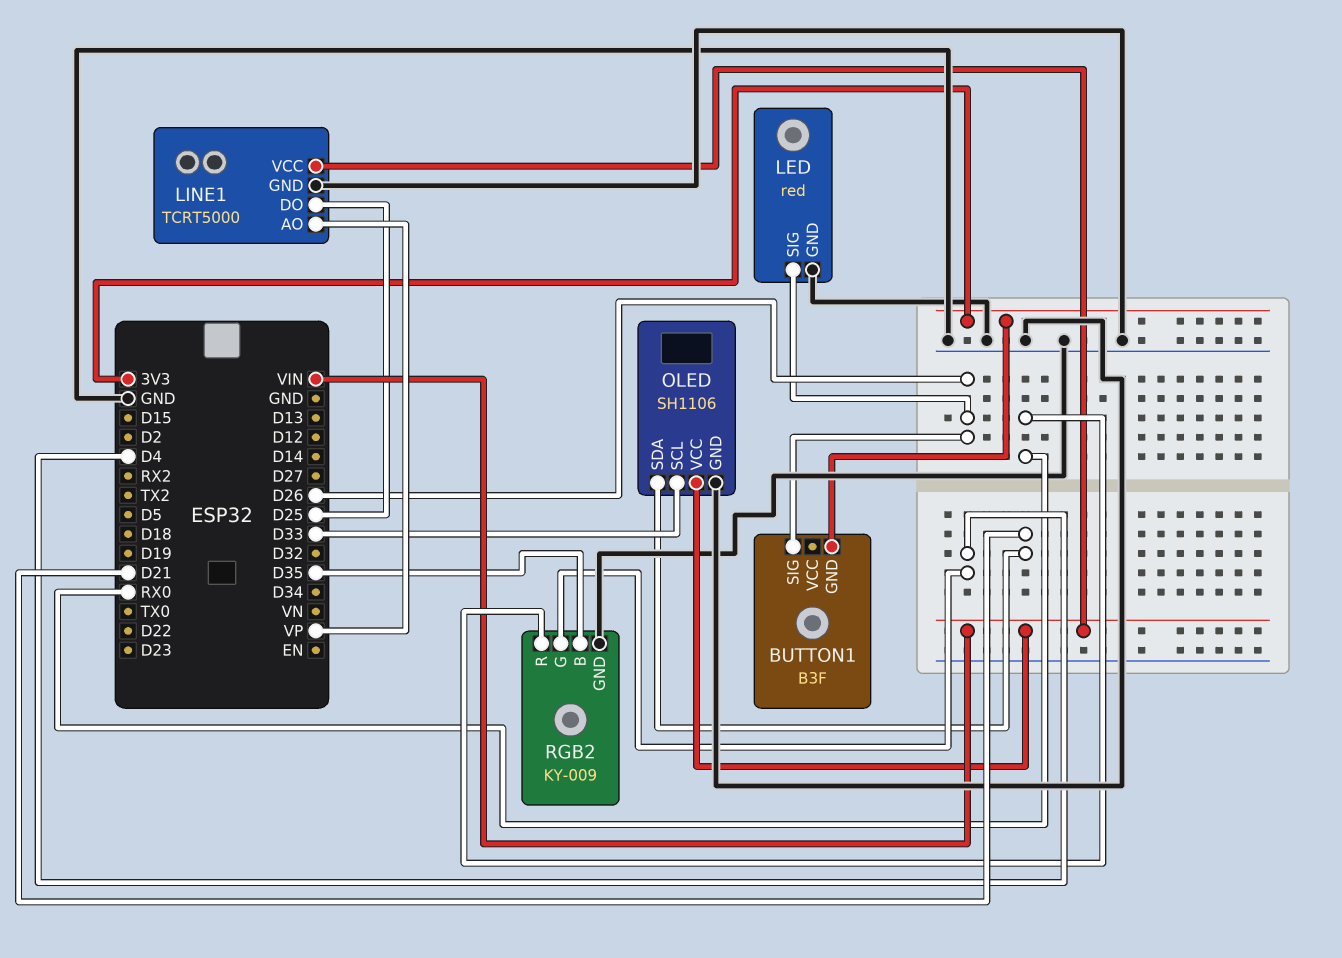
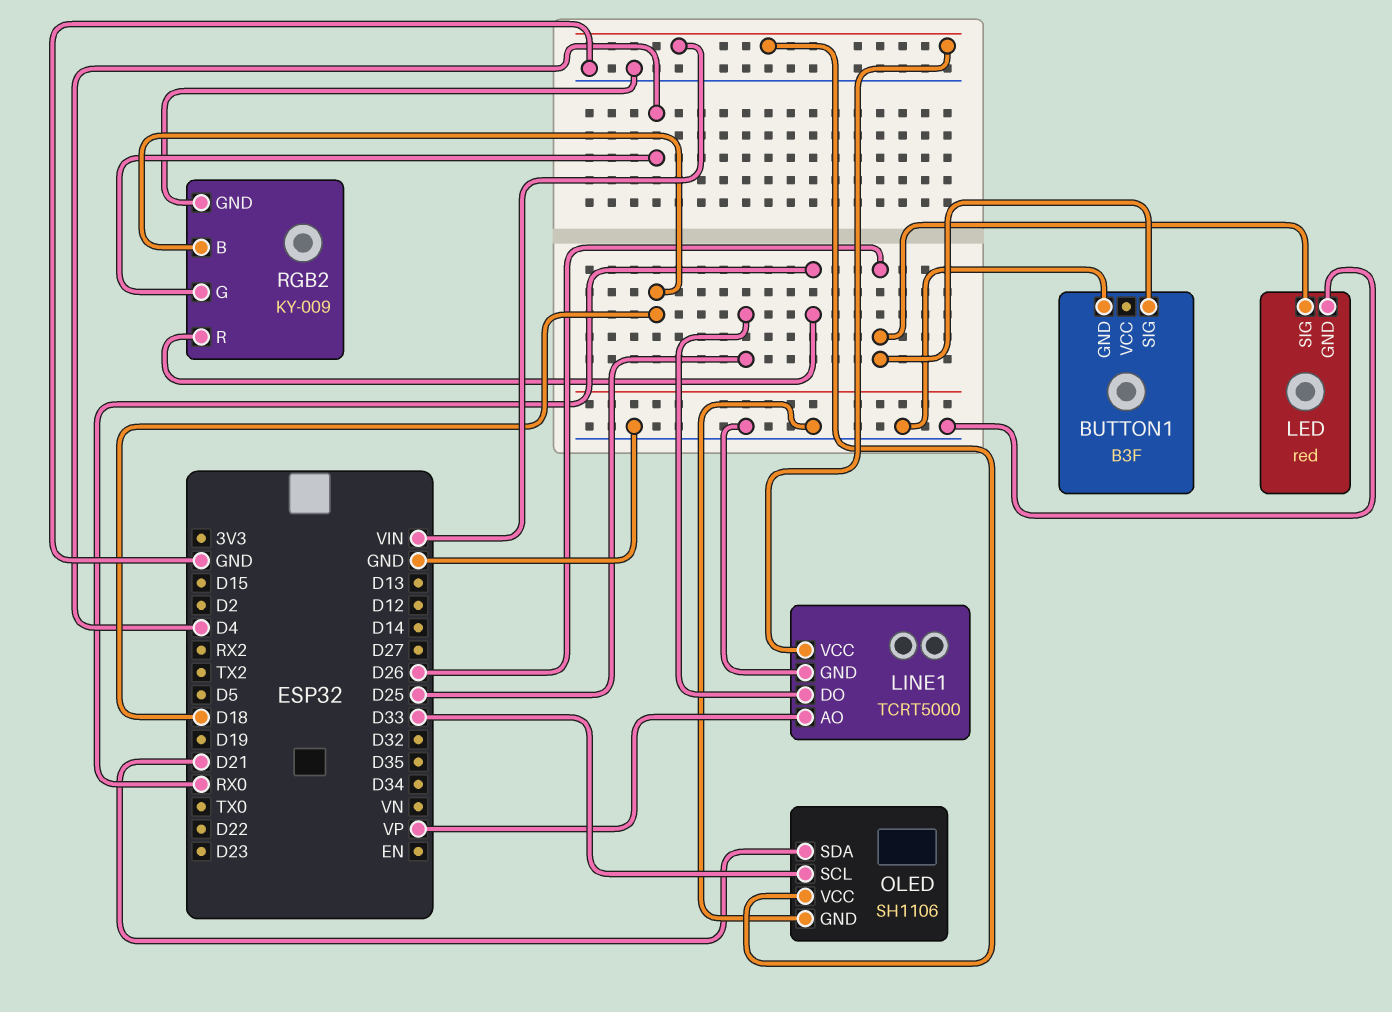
BUTTON1 pin GND: 3V3 -> GND
RGB2 pin B: D35 -> D18

